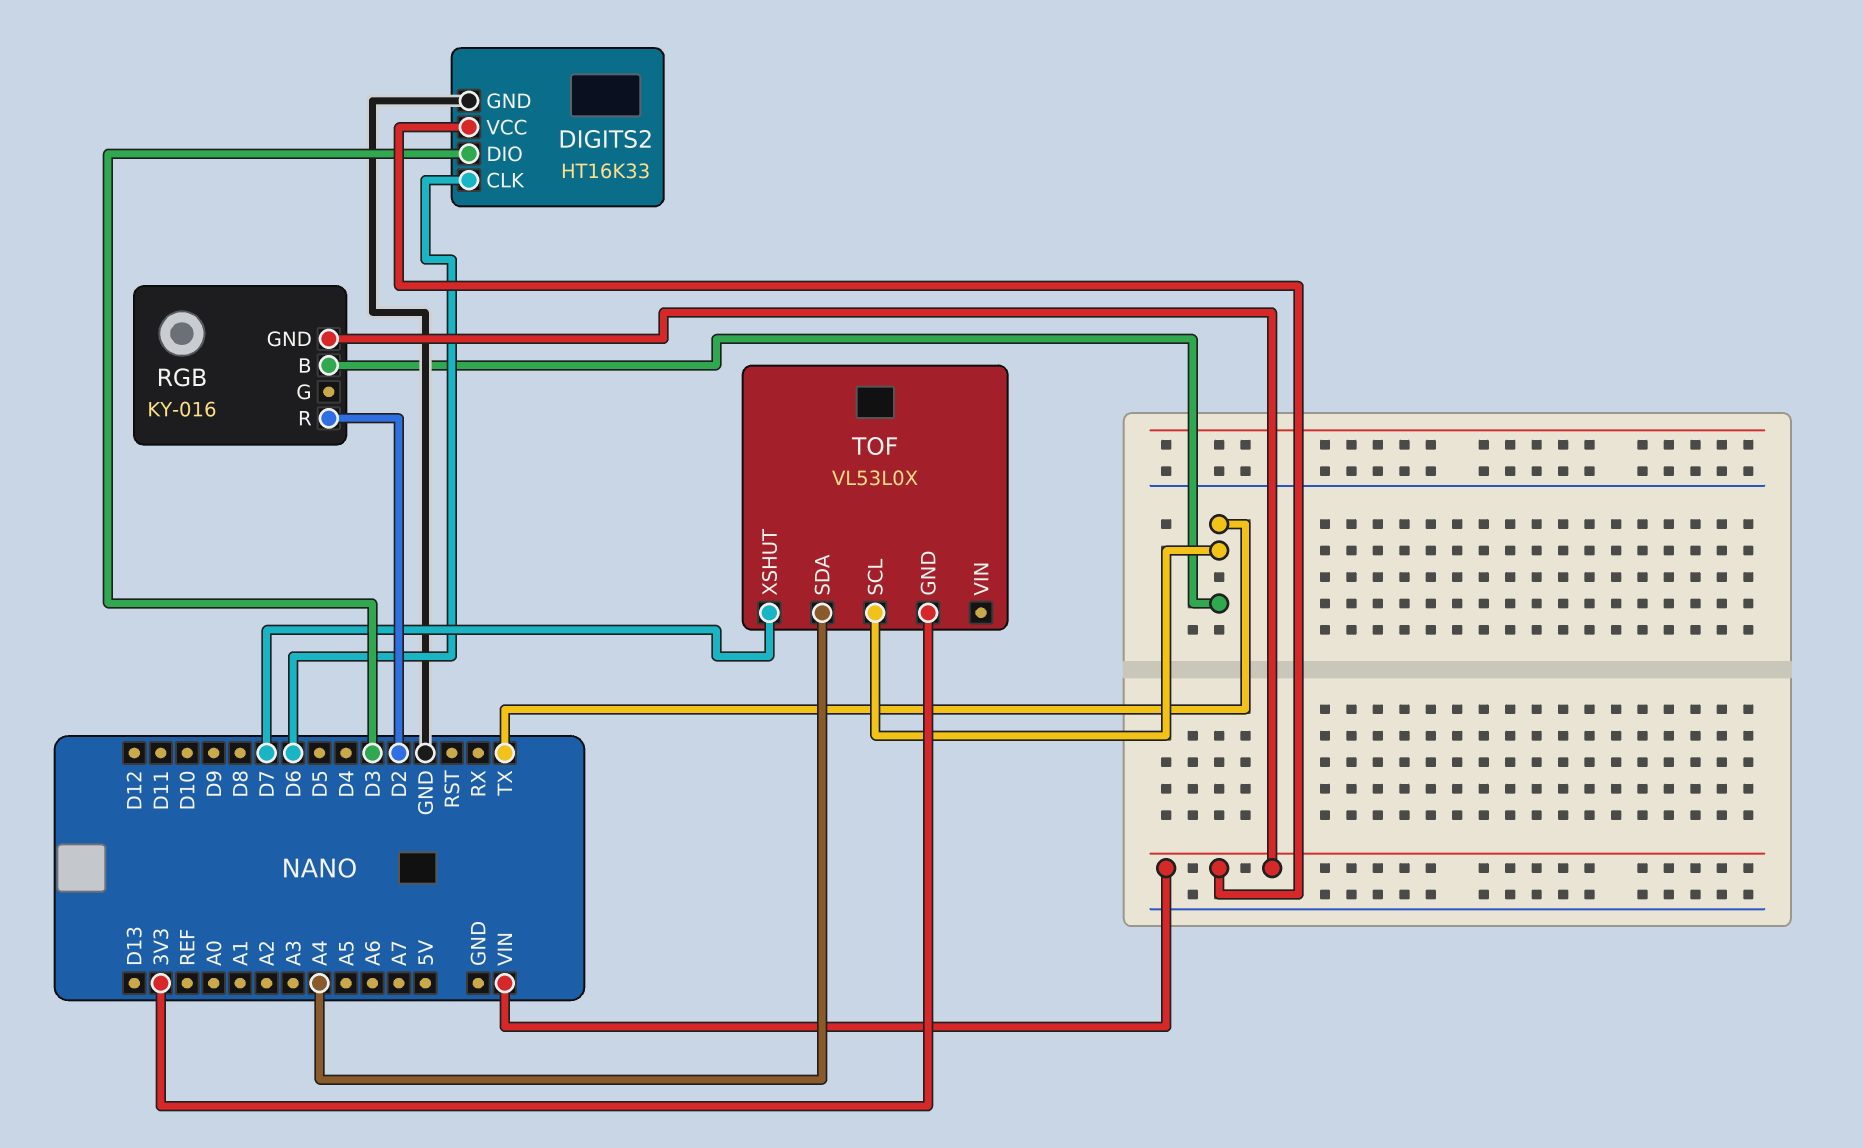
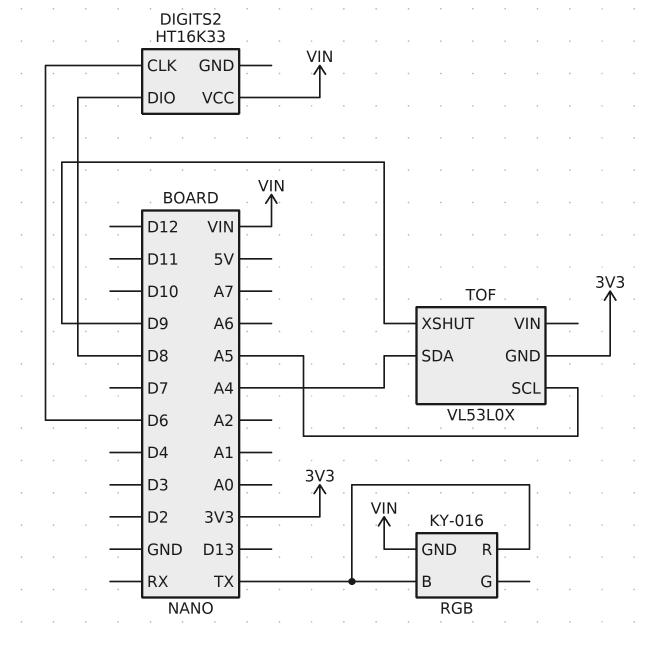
DIGITS2 pin DIO: D3 -> D8
DIGITS2 pin GND: GND -> none
RGB pin R: D2 -> TX
TOF pin SCL: TX -> A5
TOF pin XSHUT: D7 -> D9

